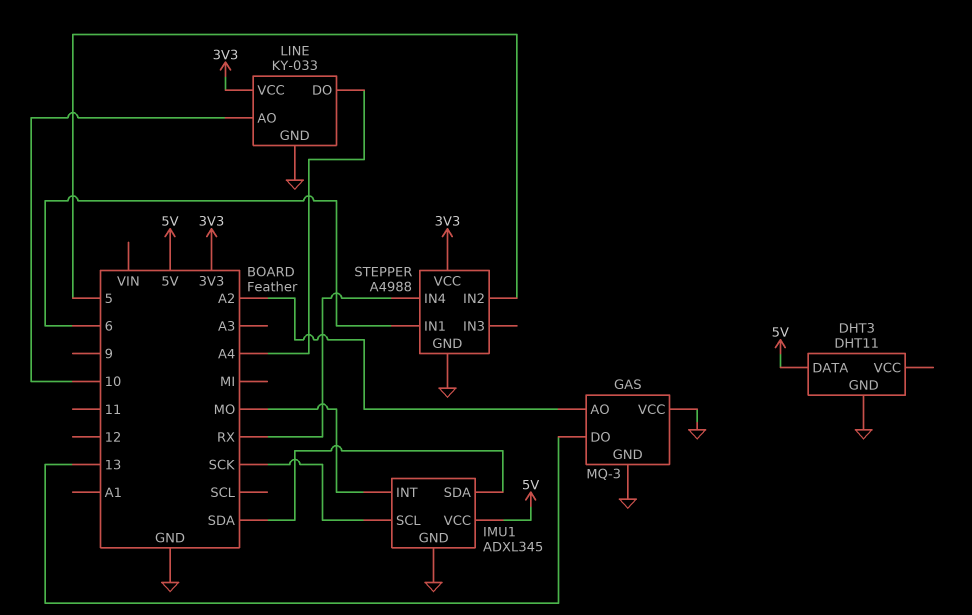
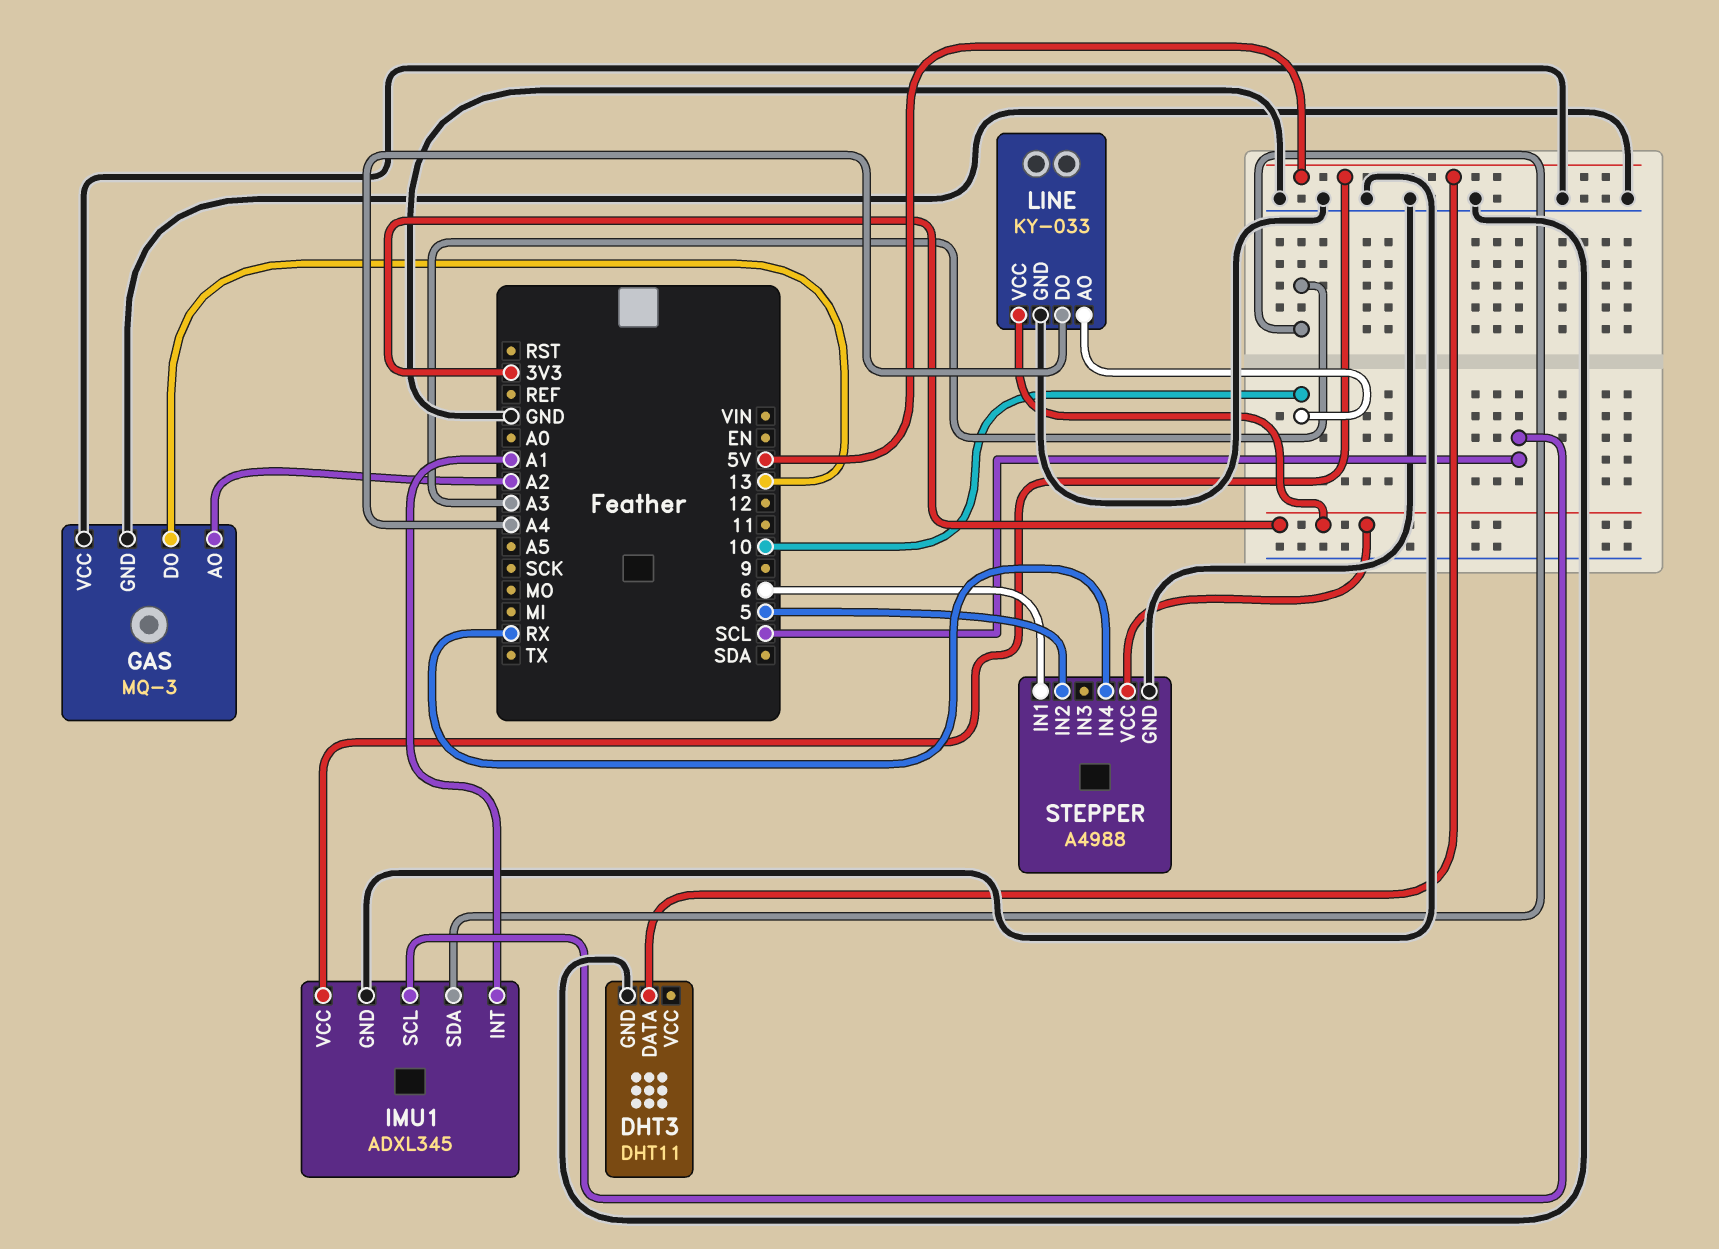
IMU1 pin INT: MO -> A1
IMU1 pin SCL: SCK -> SCL
IMU1 pin SDA: SDA -> A3

